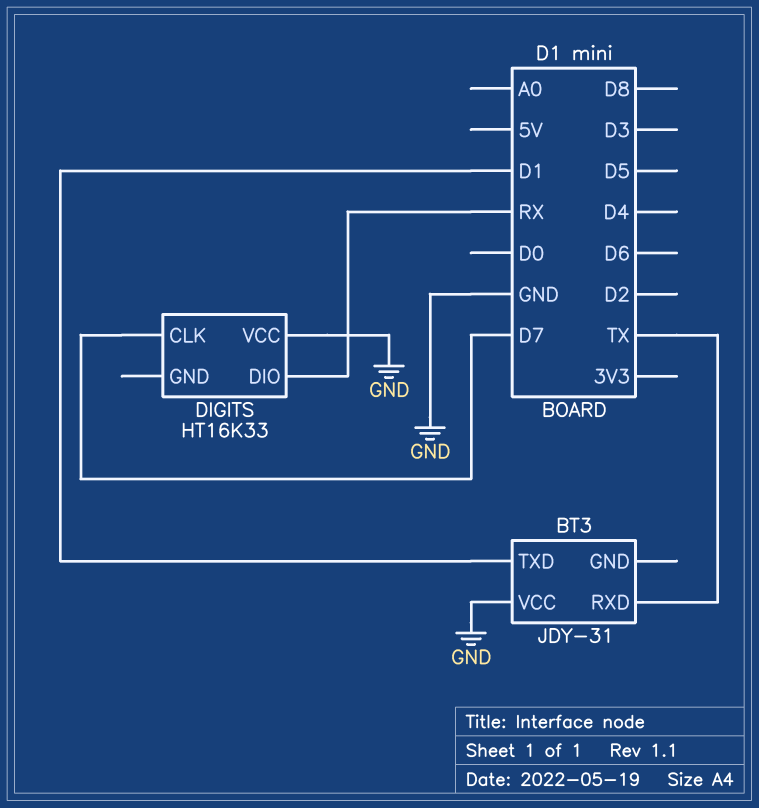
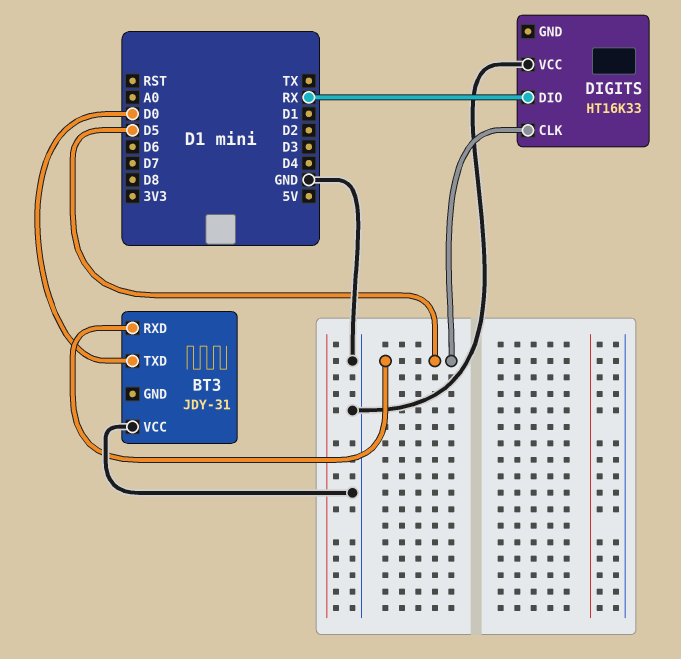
BT3 pin RXD: TX -> D5
BT3 pin TXD: D1 -> D0
DIGITS pin CLK: D7 -> D5

